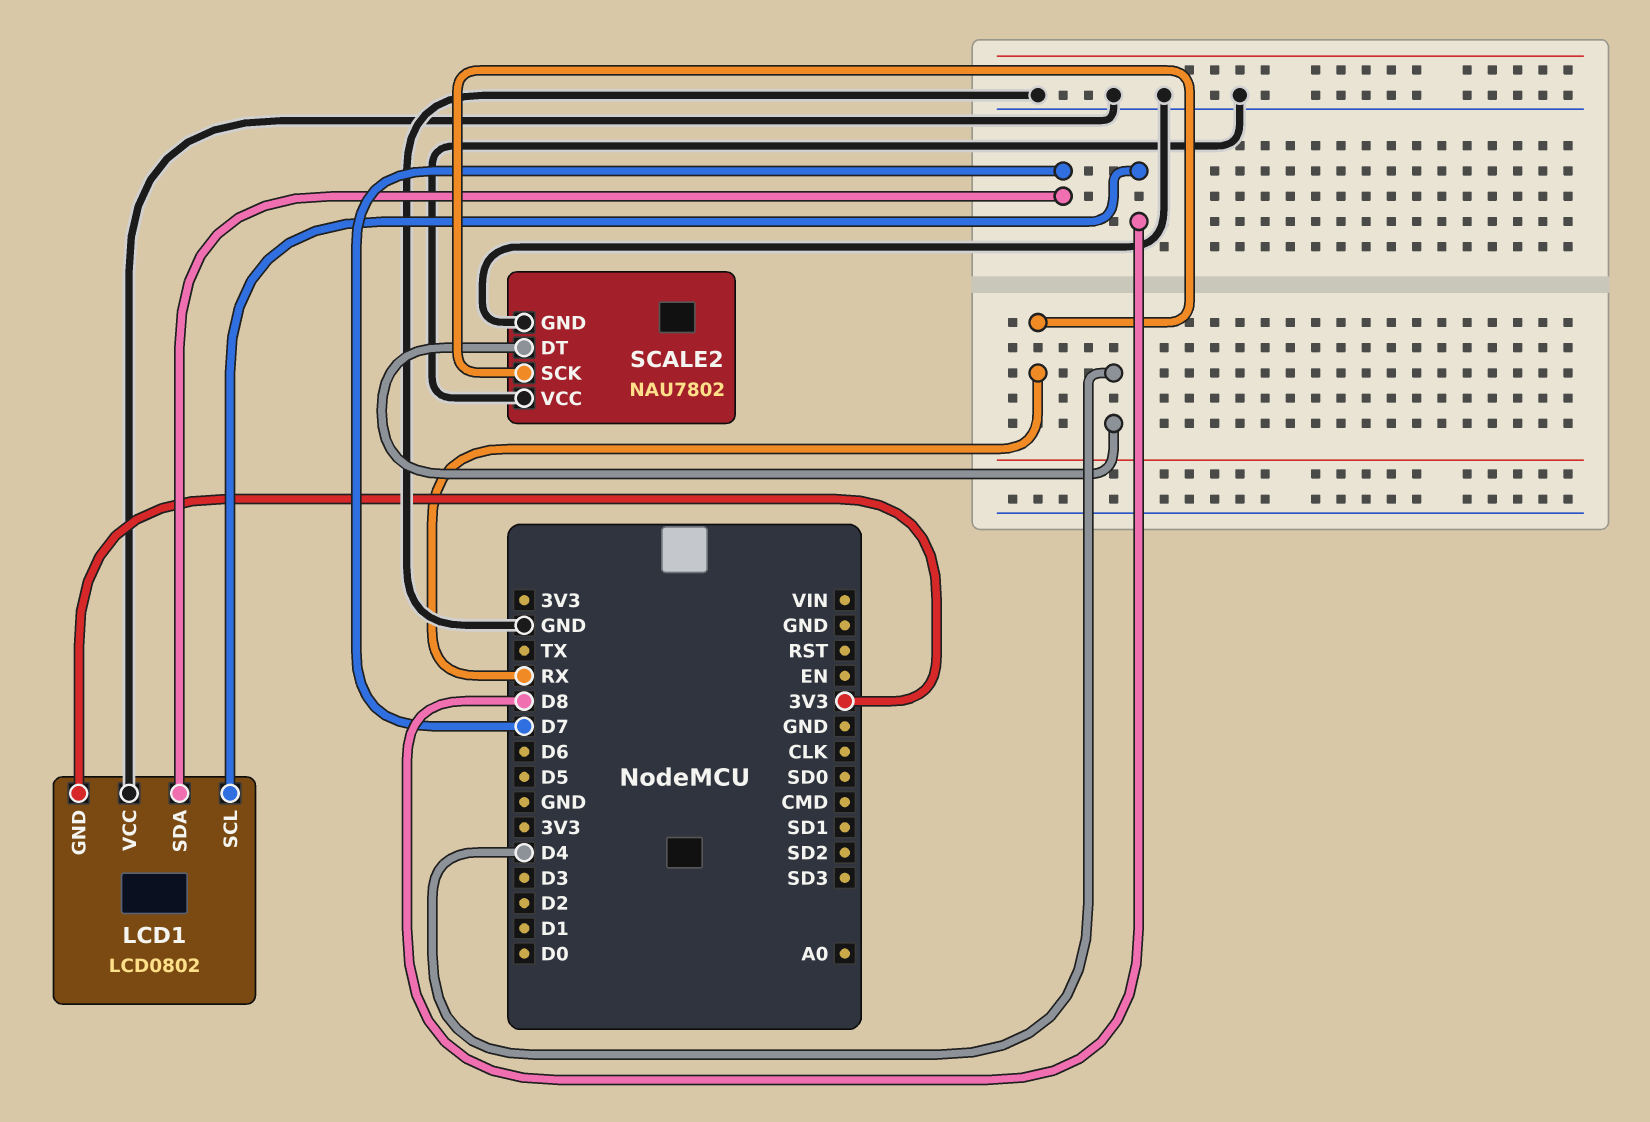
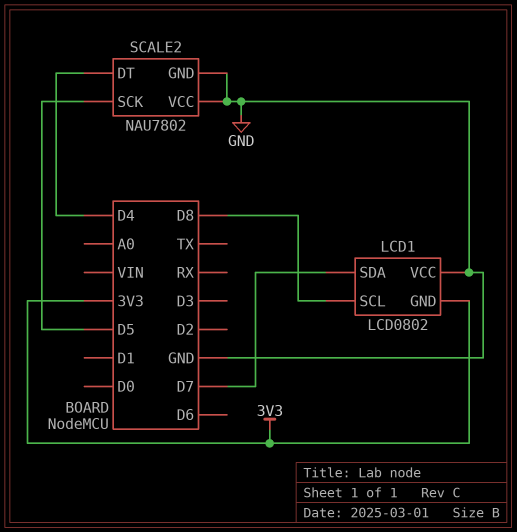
SCALE2 pin SCK: RX -> D5

